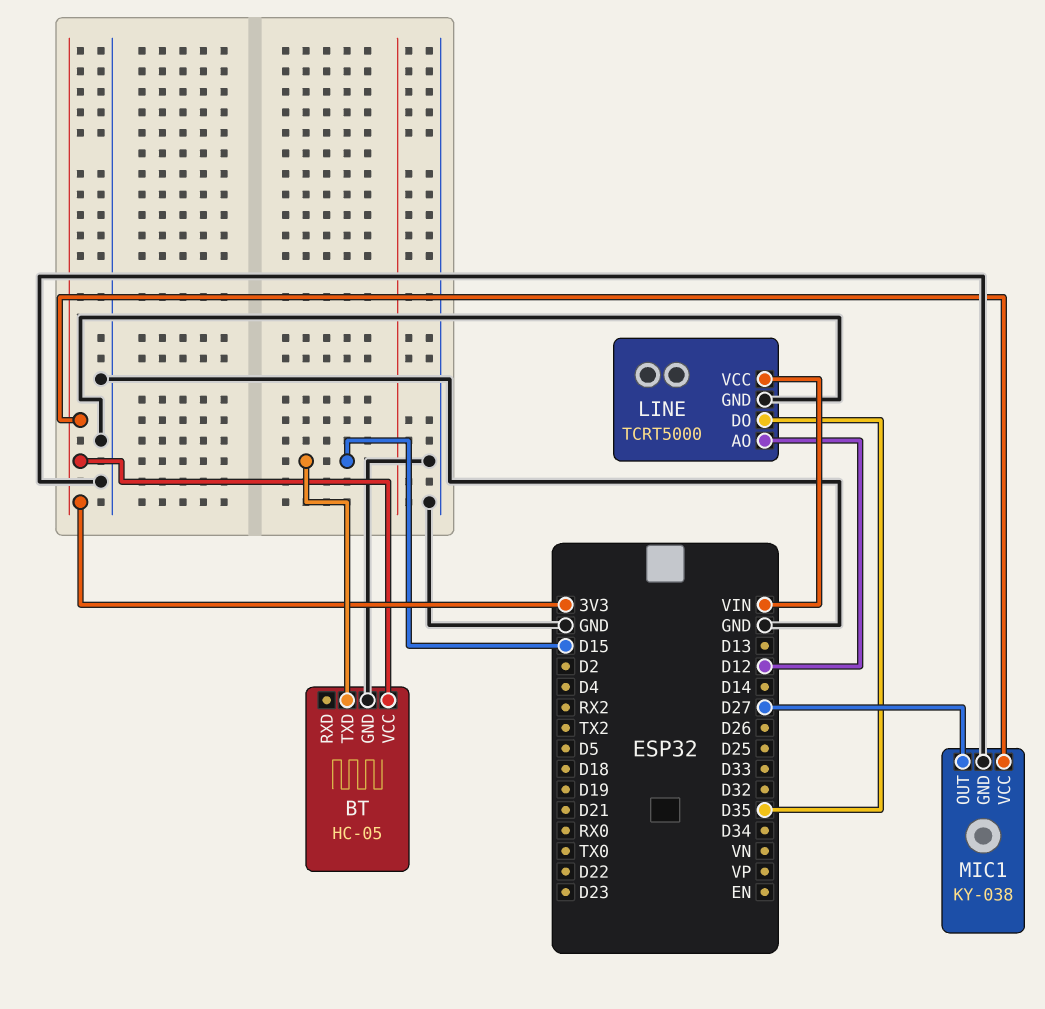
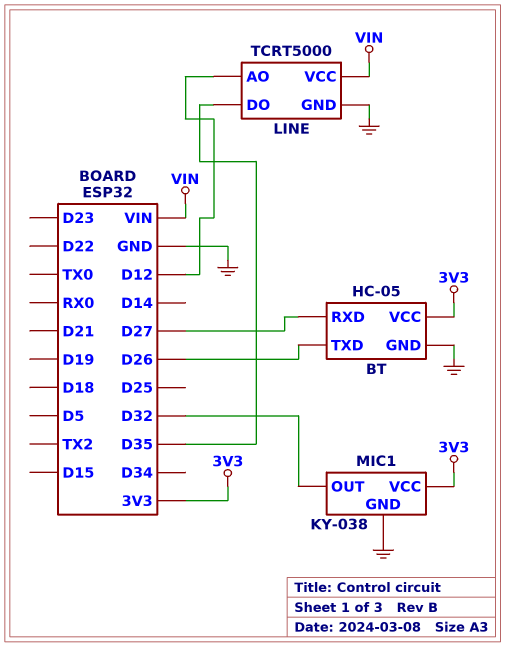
BT pin RXD: none -> D27
BT pin TXD: D15 -> D26
MIC1 pin OUT: D27 -> D32

